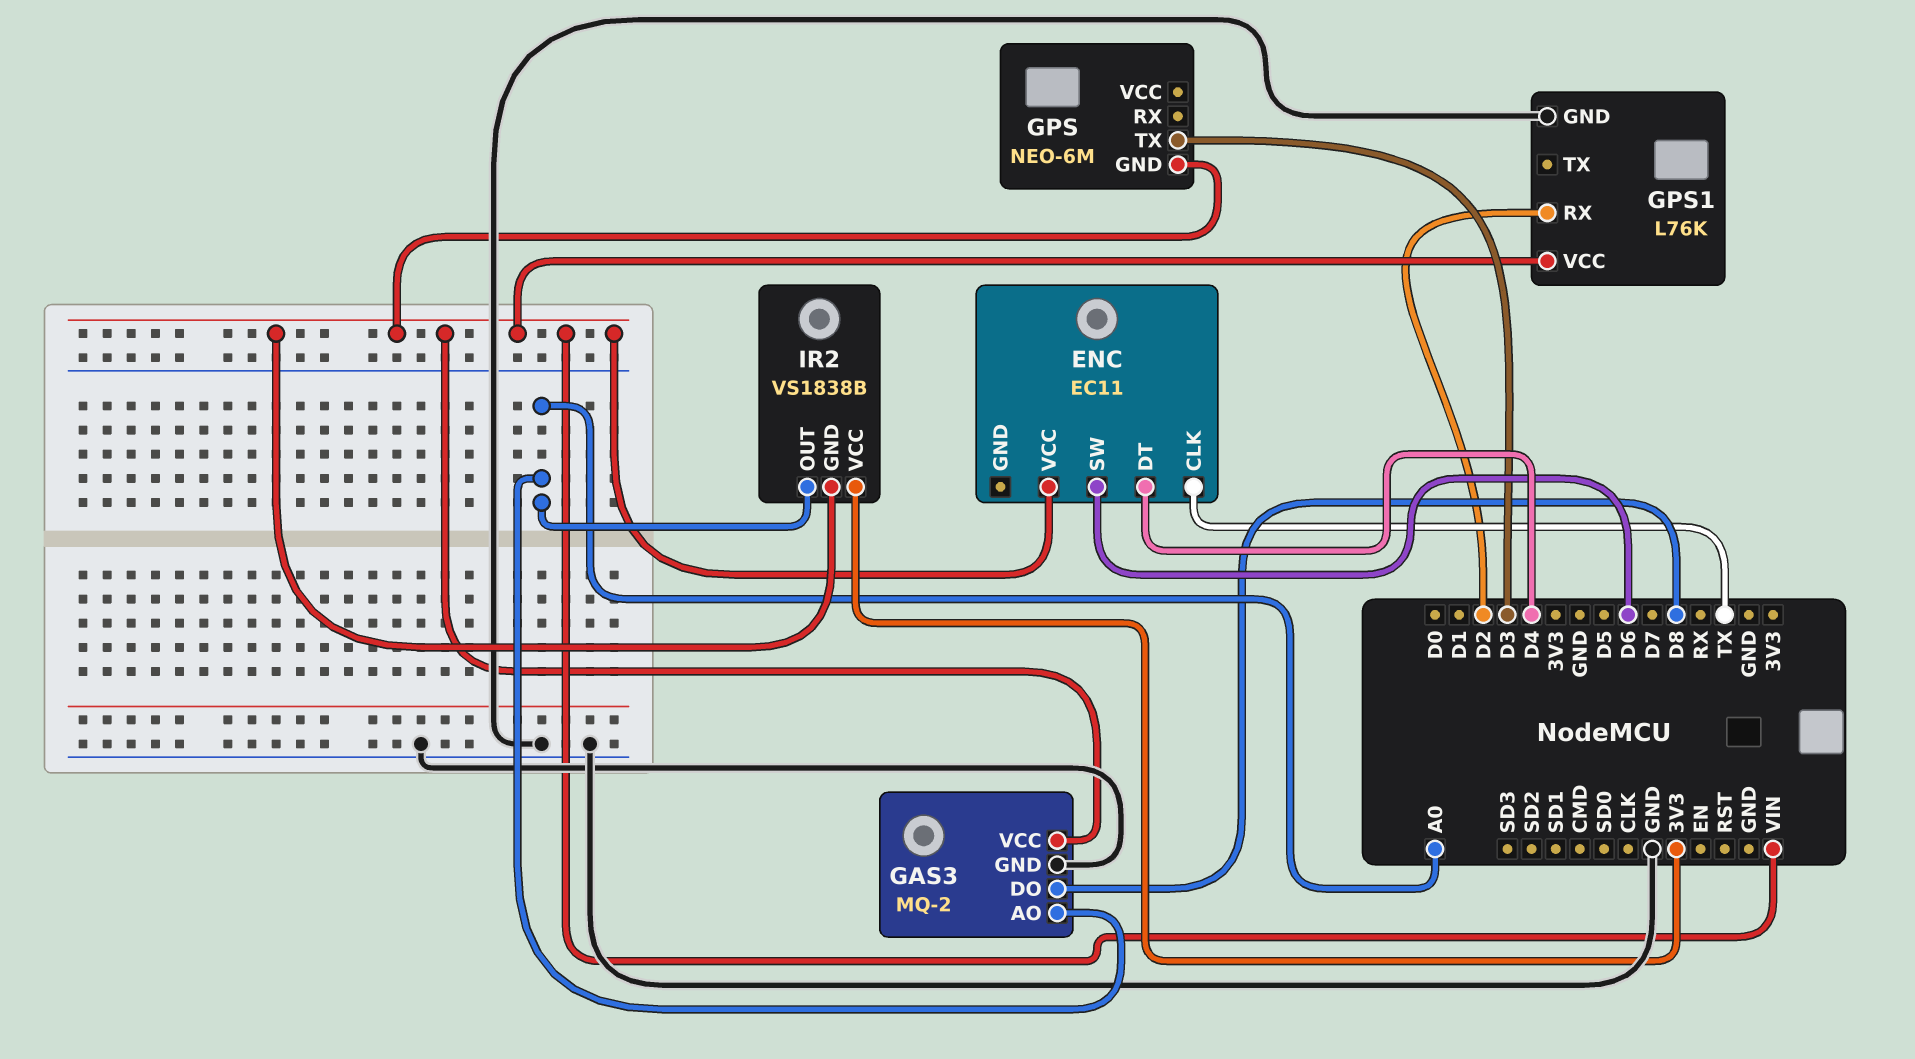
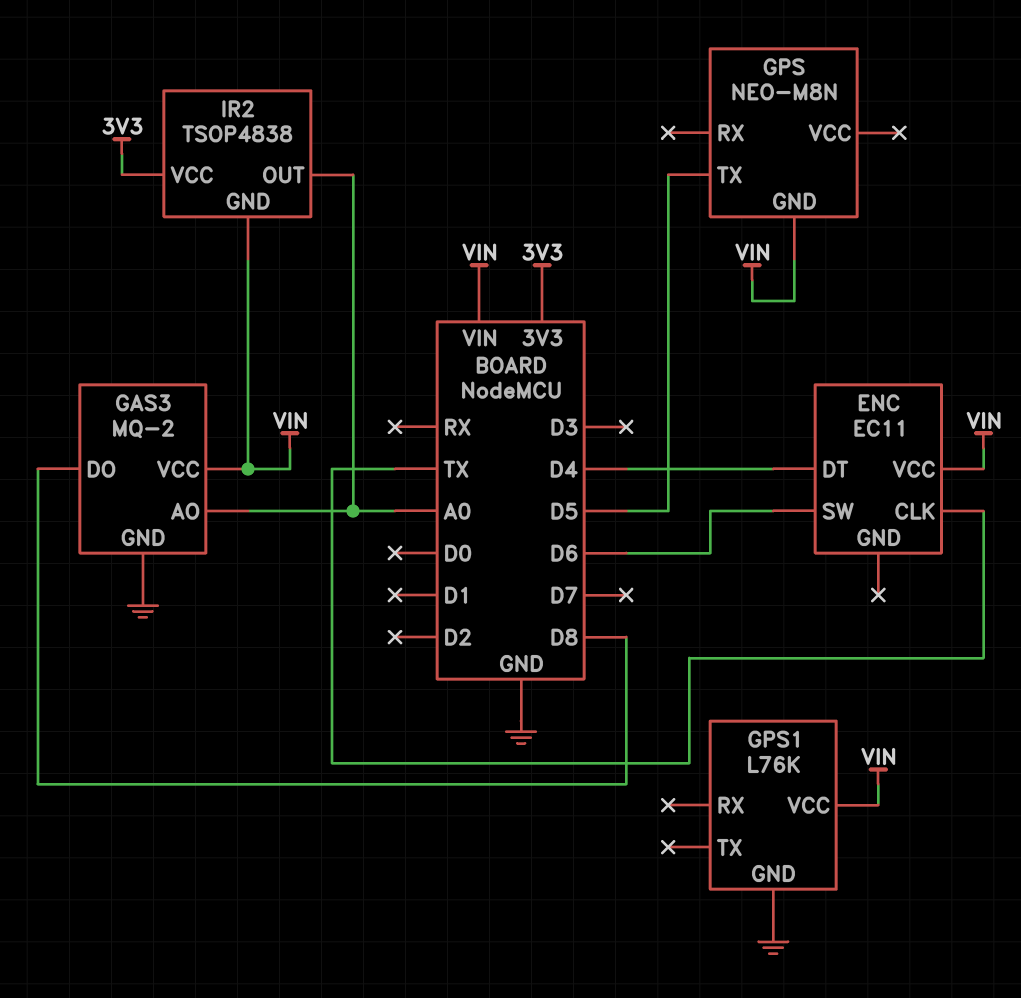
GPS: NEO-6M -> NEO-M8N
GPS pin TX: D3 -> D5
GPS1 pin RX: D2 -> none
IR2: VS1838B -> TSOP4838

